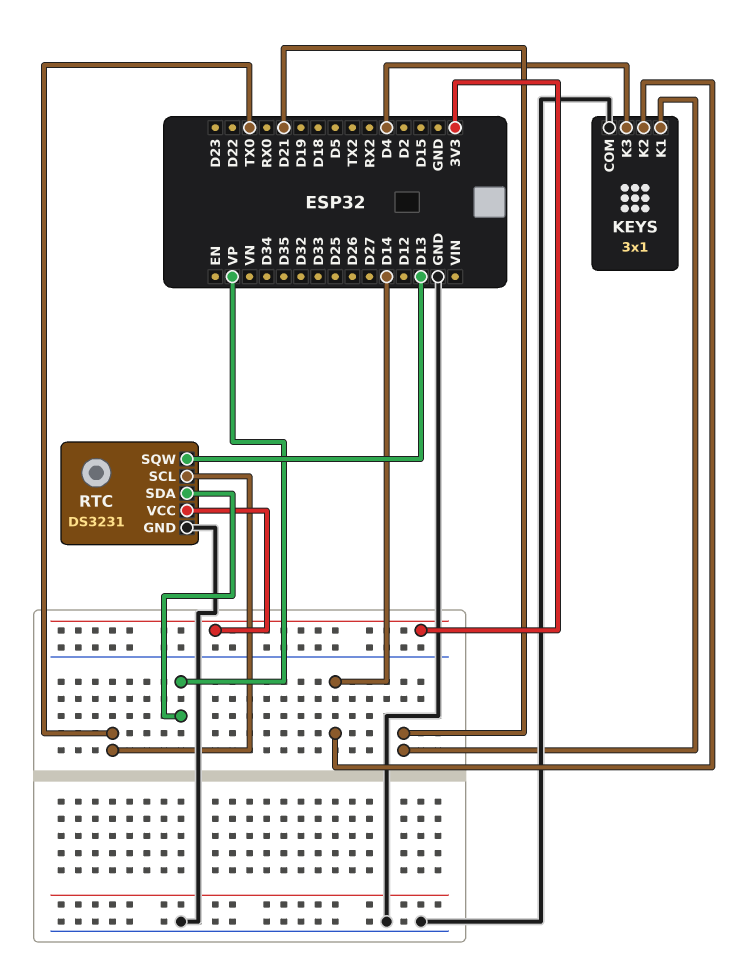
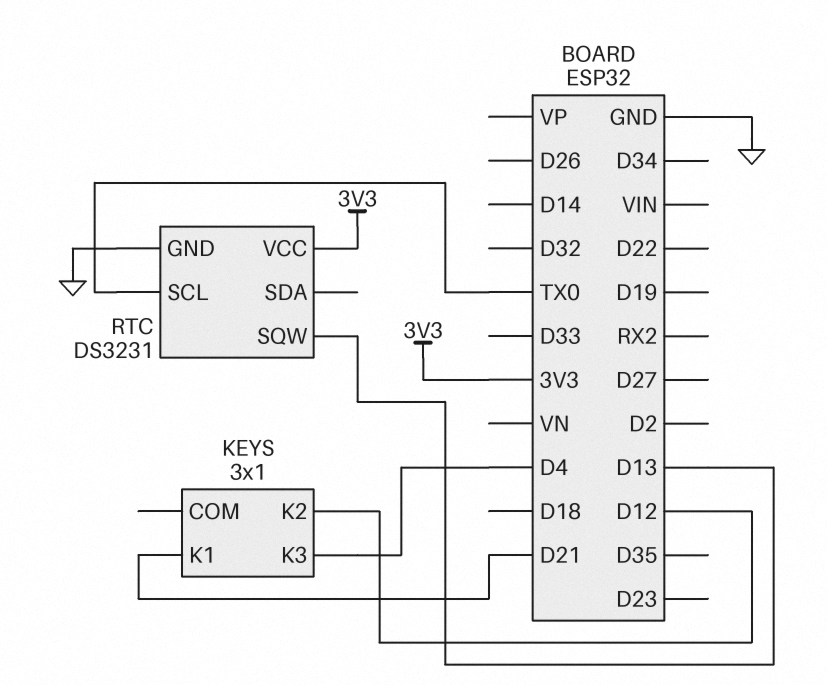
KEYS pin COM: GND -> none
KEYS pin K2: D14 -> D12
RTC pin SDA: VP -> none

